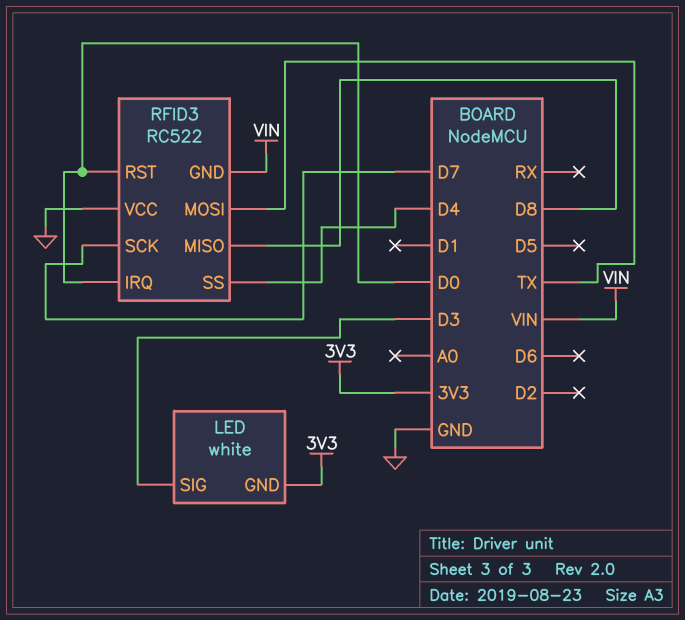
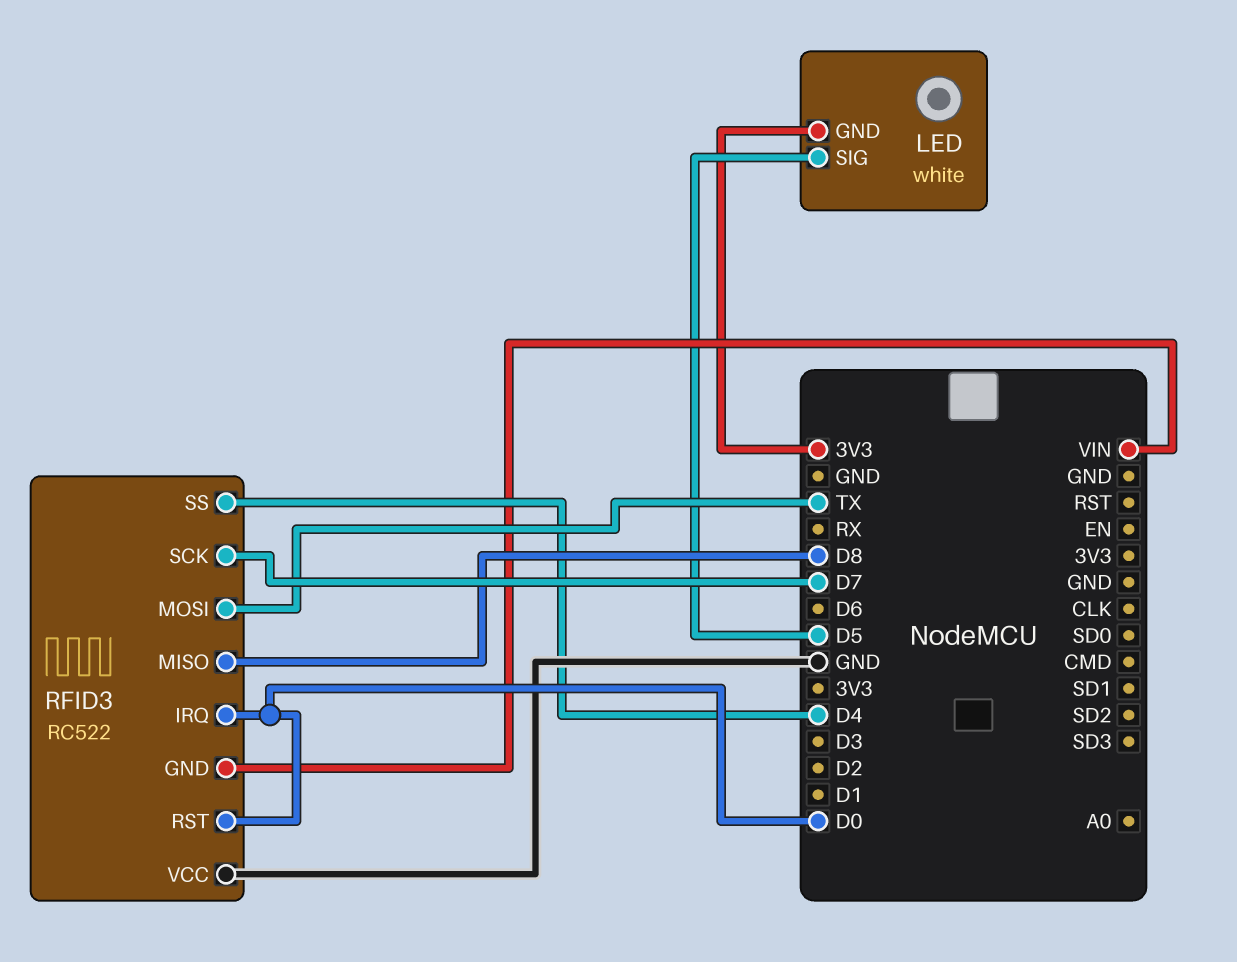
LED pin SIG: D3 -> D5

